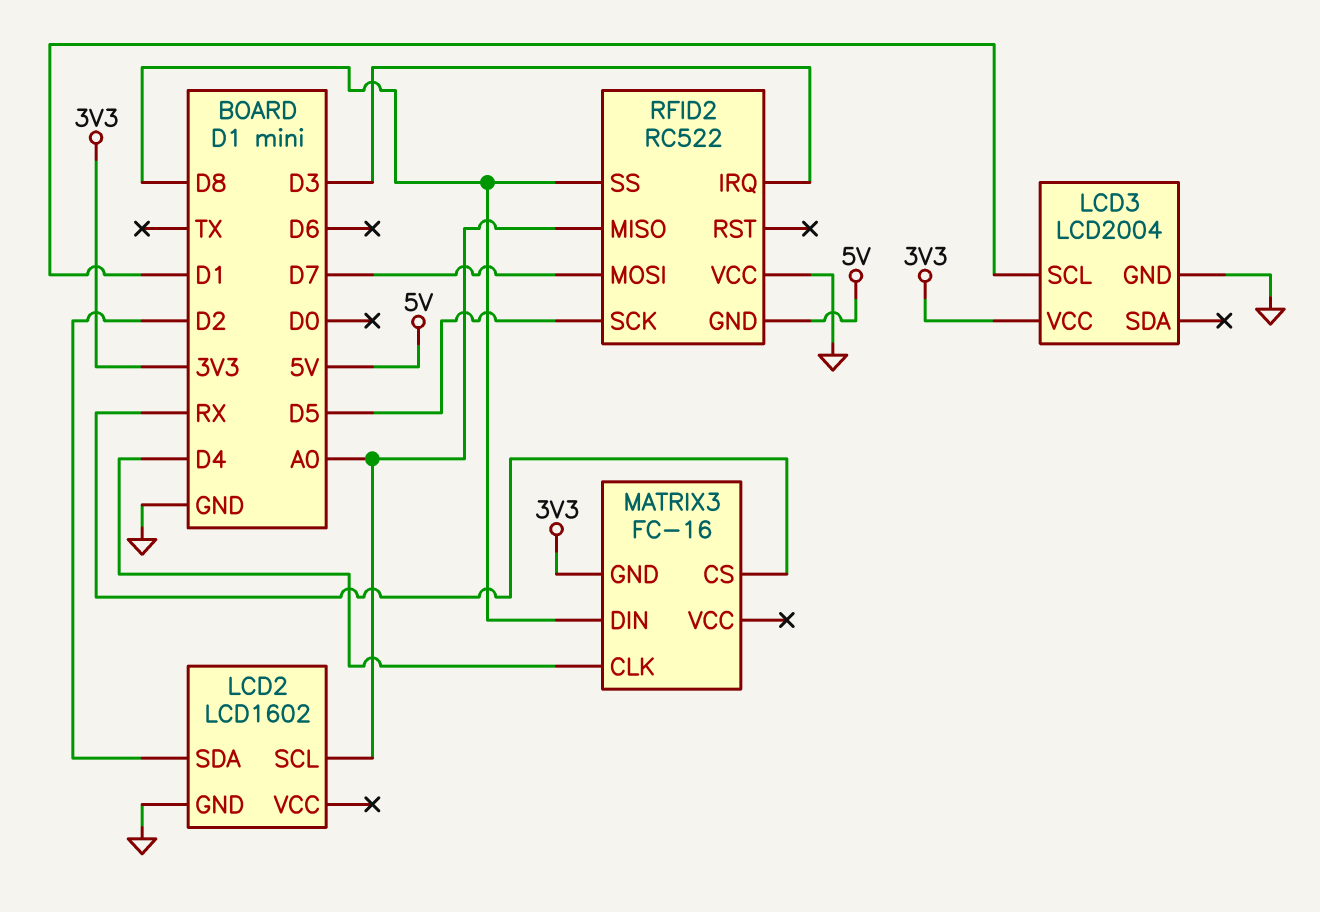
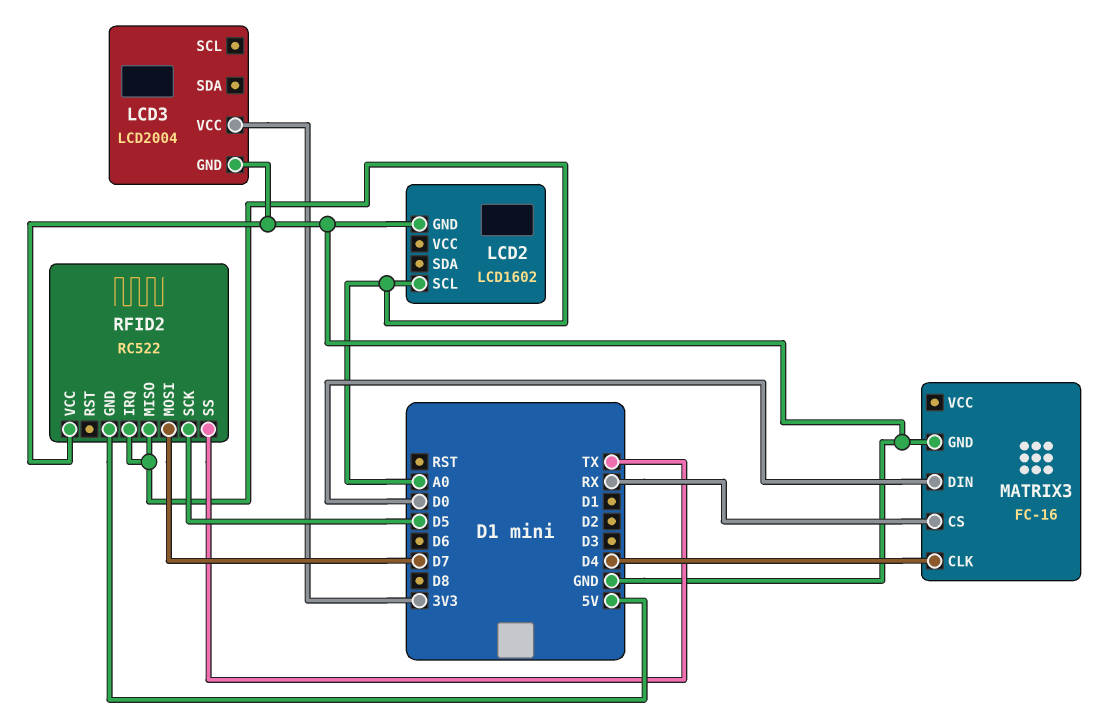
LCD2 pin SDA: D2 -> none
LCD3 pin SCL: D1 -> none
MATRIX3 pin DIN: D8 -> D0
MATRIX3 pin GND: 3V3 -> GND
RFID2 pin IRQ: D3 -> A0
RFID2 pin SS: D8 -> TX

